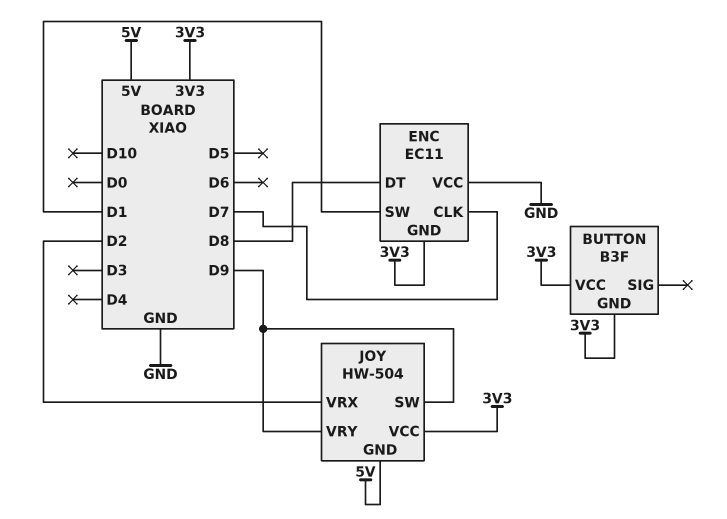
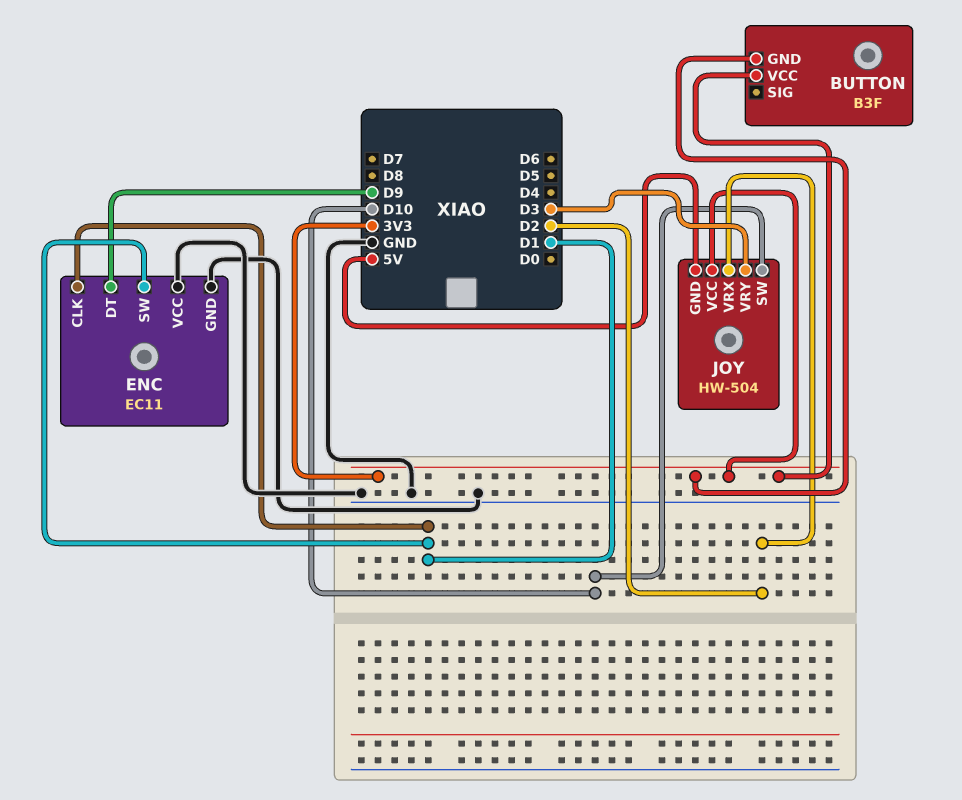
ENC pin CLK: D7 -> D1
ENC pin DT: D8 -> D9
ENC pin GND: 3V3 -> GND
JOY pin SW: D9 -> D10
JOY pin VRY: D9 -> D3

